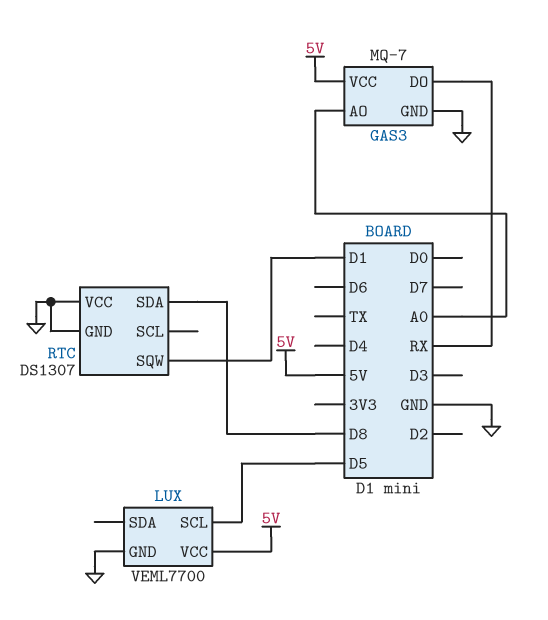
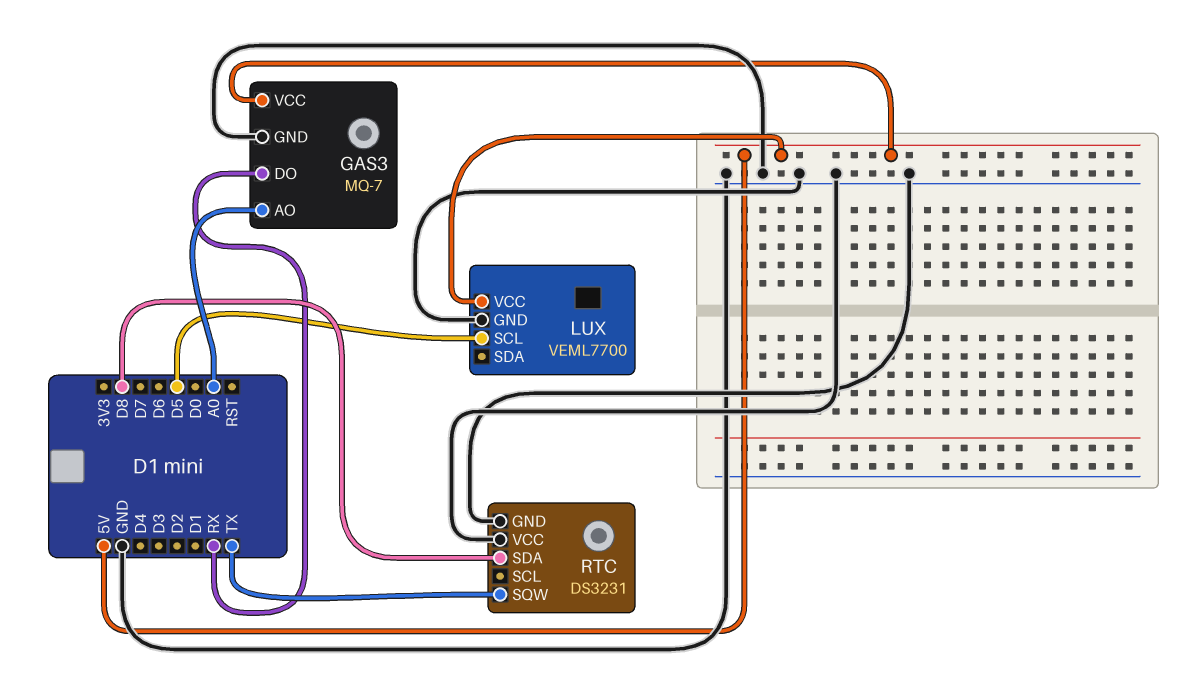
RTC: DS1307 -> DS3231
RTC pin SQW: D1 -> TX

